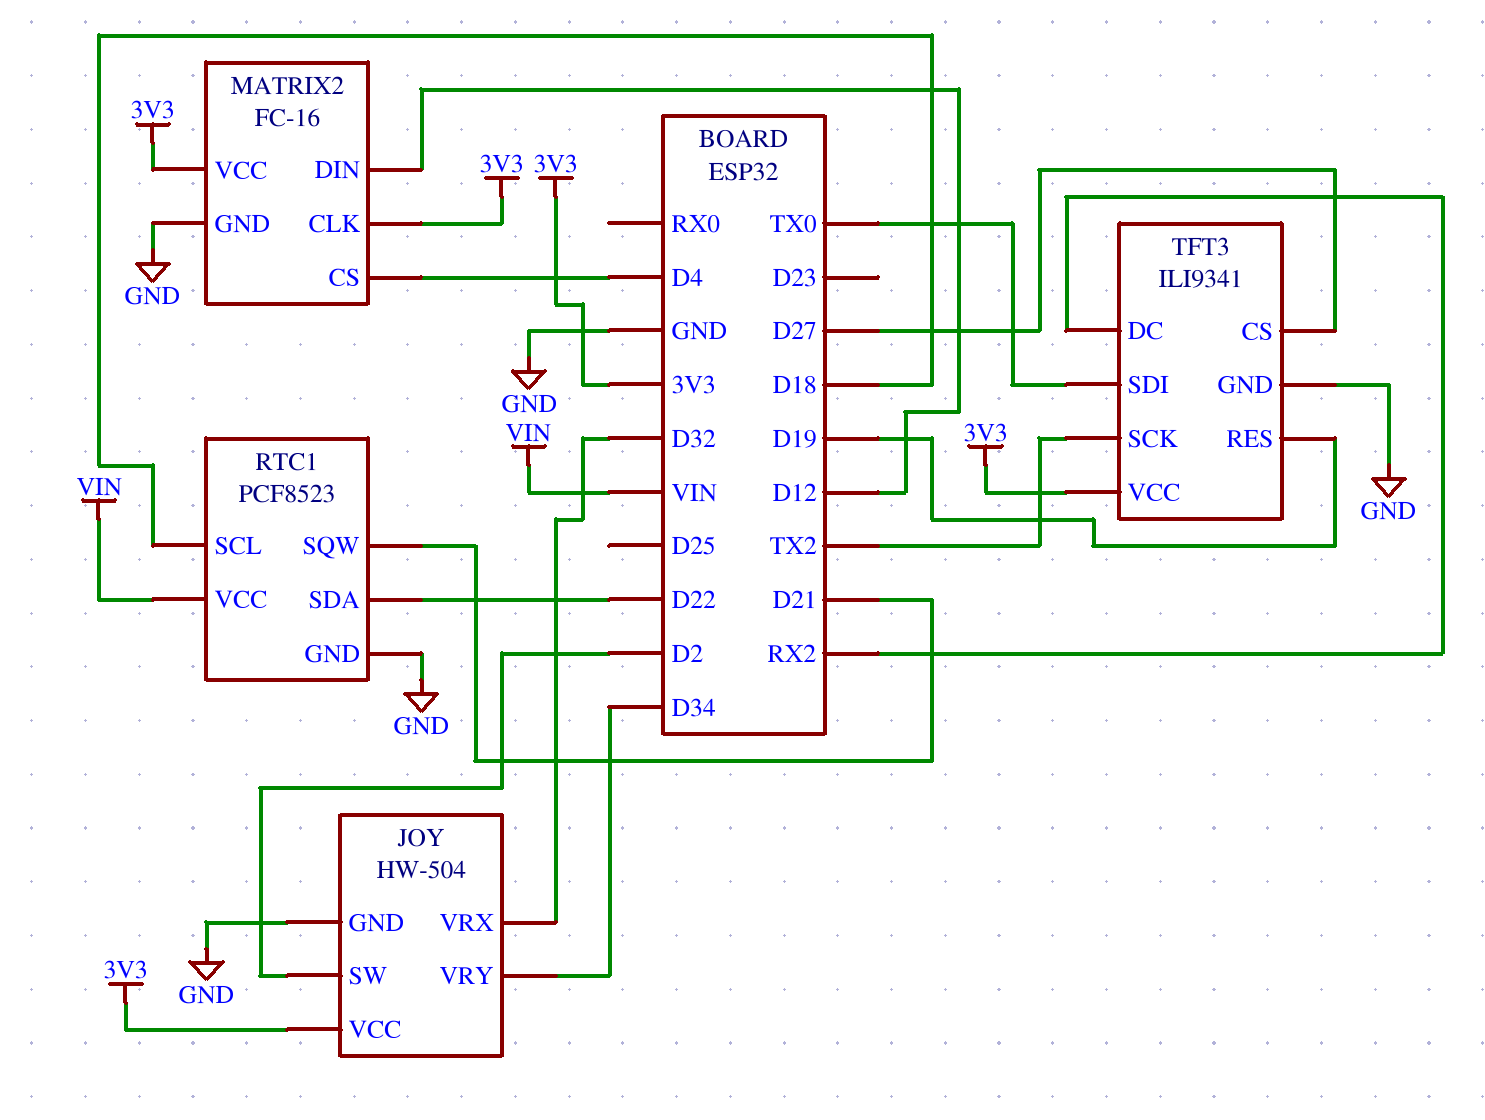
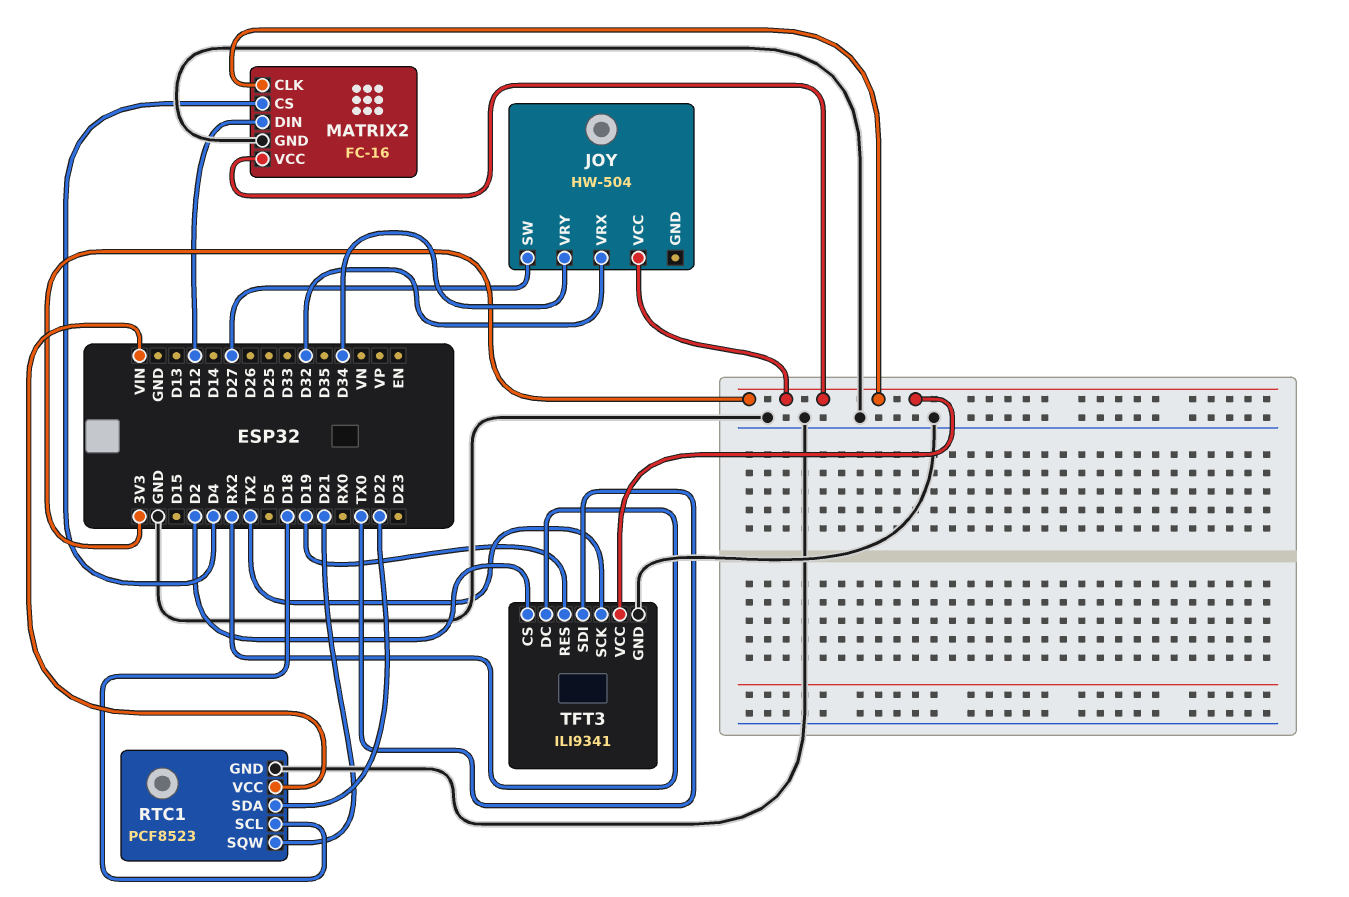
JOY pin GND: GND -> none
JOY pin SW: D2 -> D27
TFT3 pin CS: D27 -> D2

